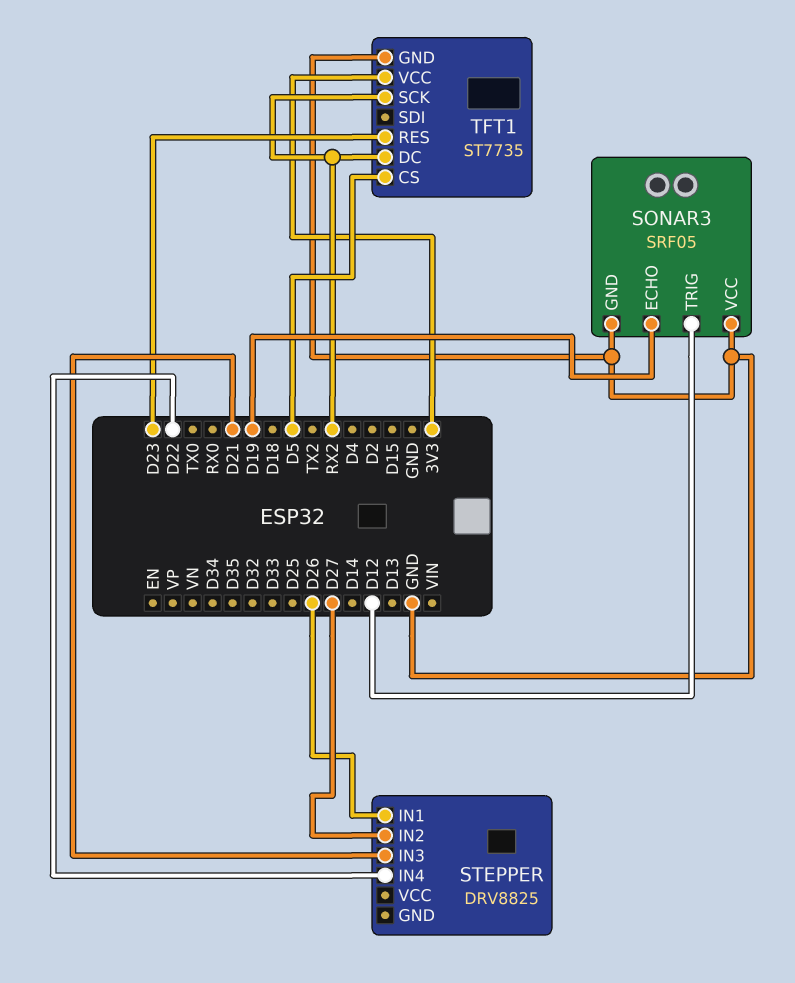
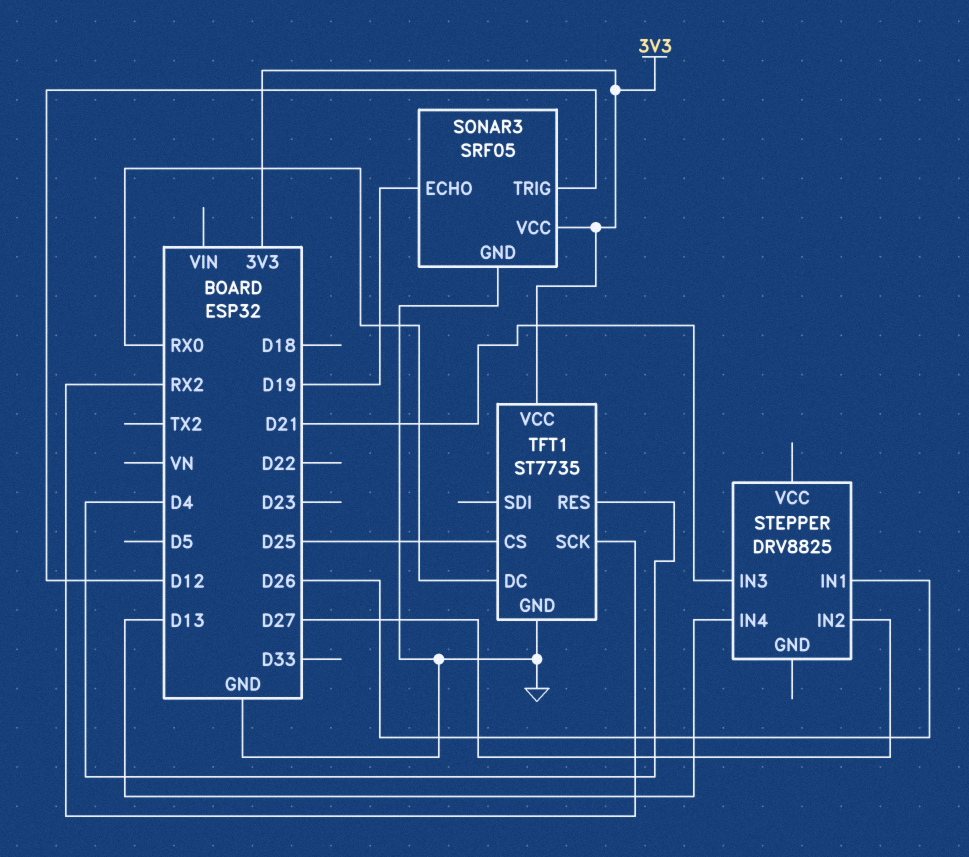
SONAR3 pin VCC: GND -> 3V3
STEPPER pin IN4: D22 -> D13
TFT1 pin CS: D5 -> D25
TFT1 pin DC: RX2 -> RX0
TFT1 pin RES: D23 -> D4

